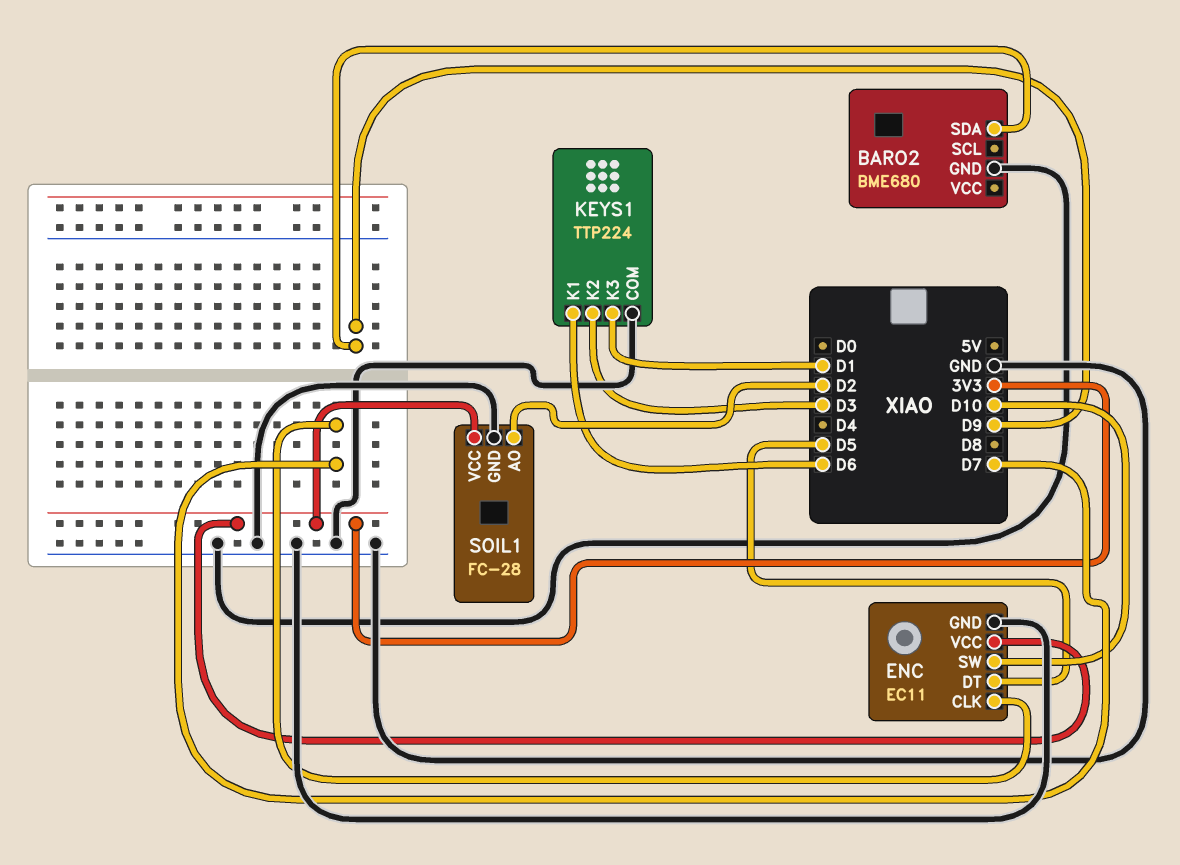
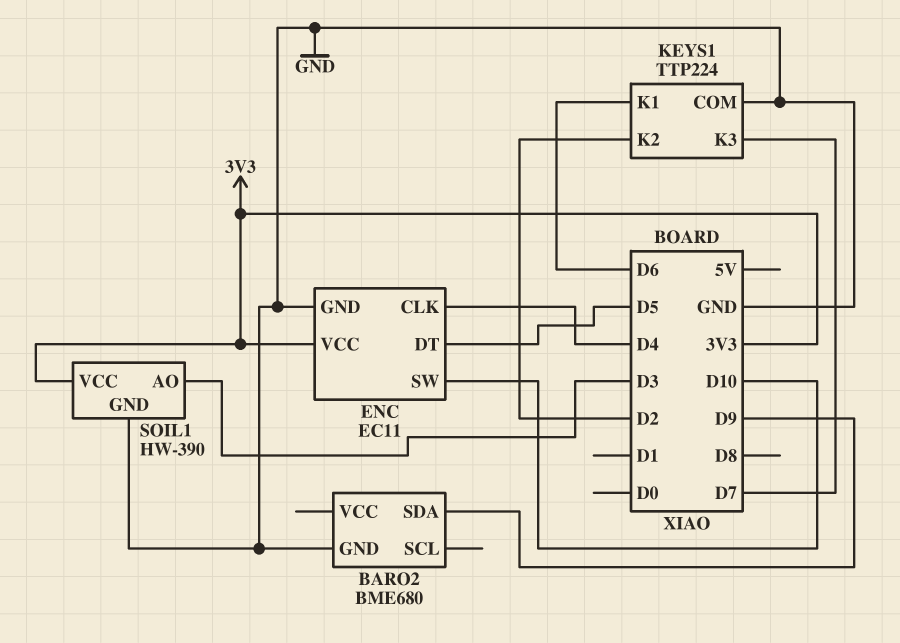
ENC pin CLK: D7 -> D4
KEYS1 pin K2: D3 -> D2
KEYS1 pin K3: D1 -> D7
SOIL1: FC-28 -> HW-390
SOIL1 pin AO: D2 -> D3

